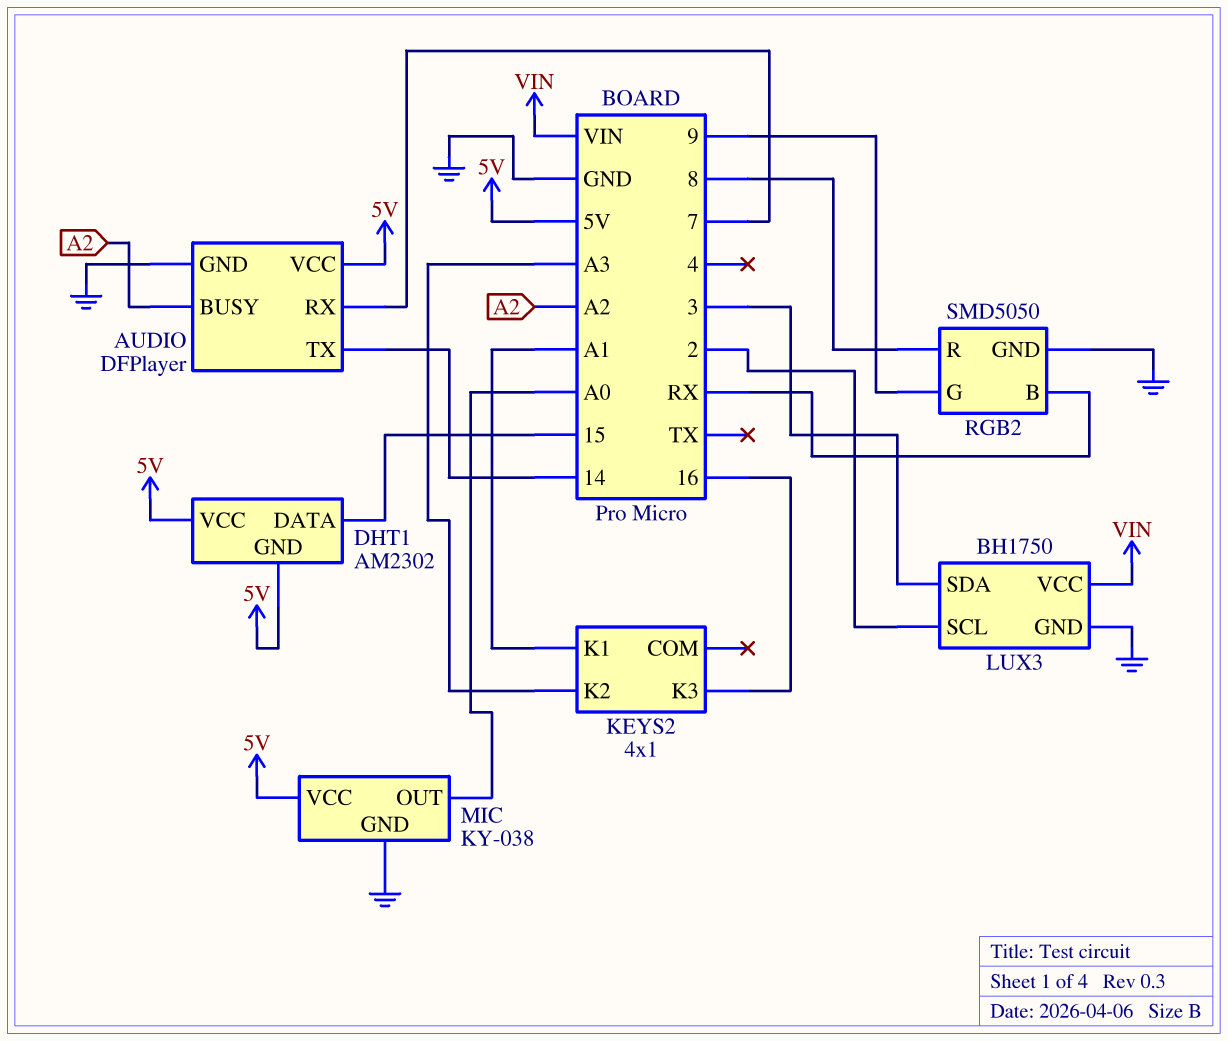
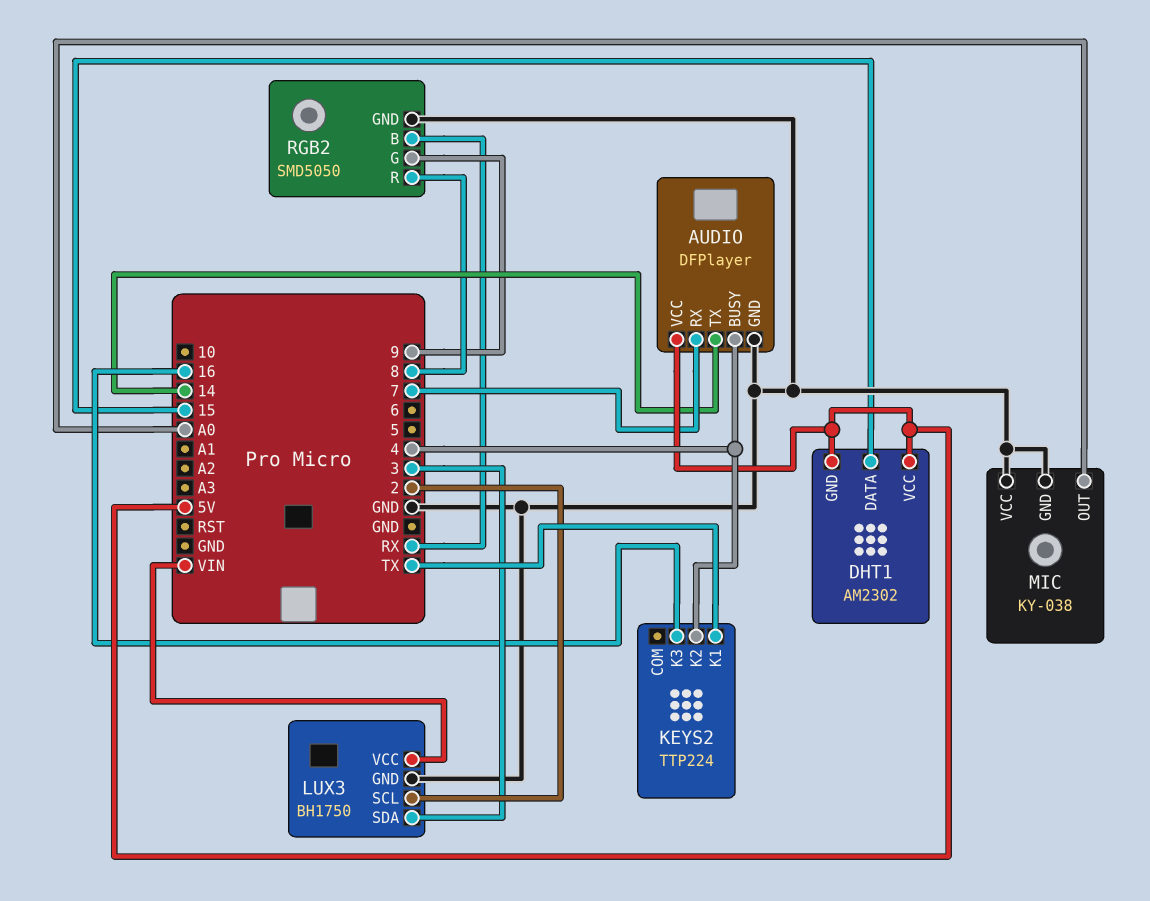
AUDIO pin BUSY: A2 -> 4
KEYS2: 4x1 -> TTP224
KEYS2 pin K1: A1 -> TX
KEYS2 pin K2: A3 -> 4
MIC pin VCC: 5V -> GND

